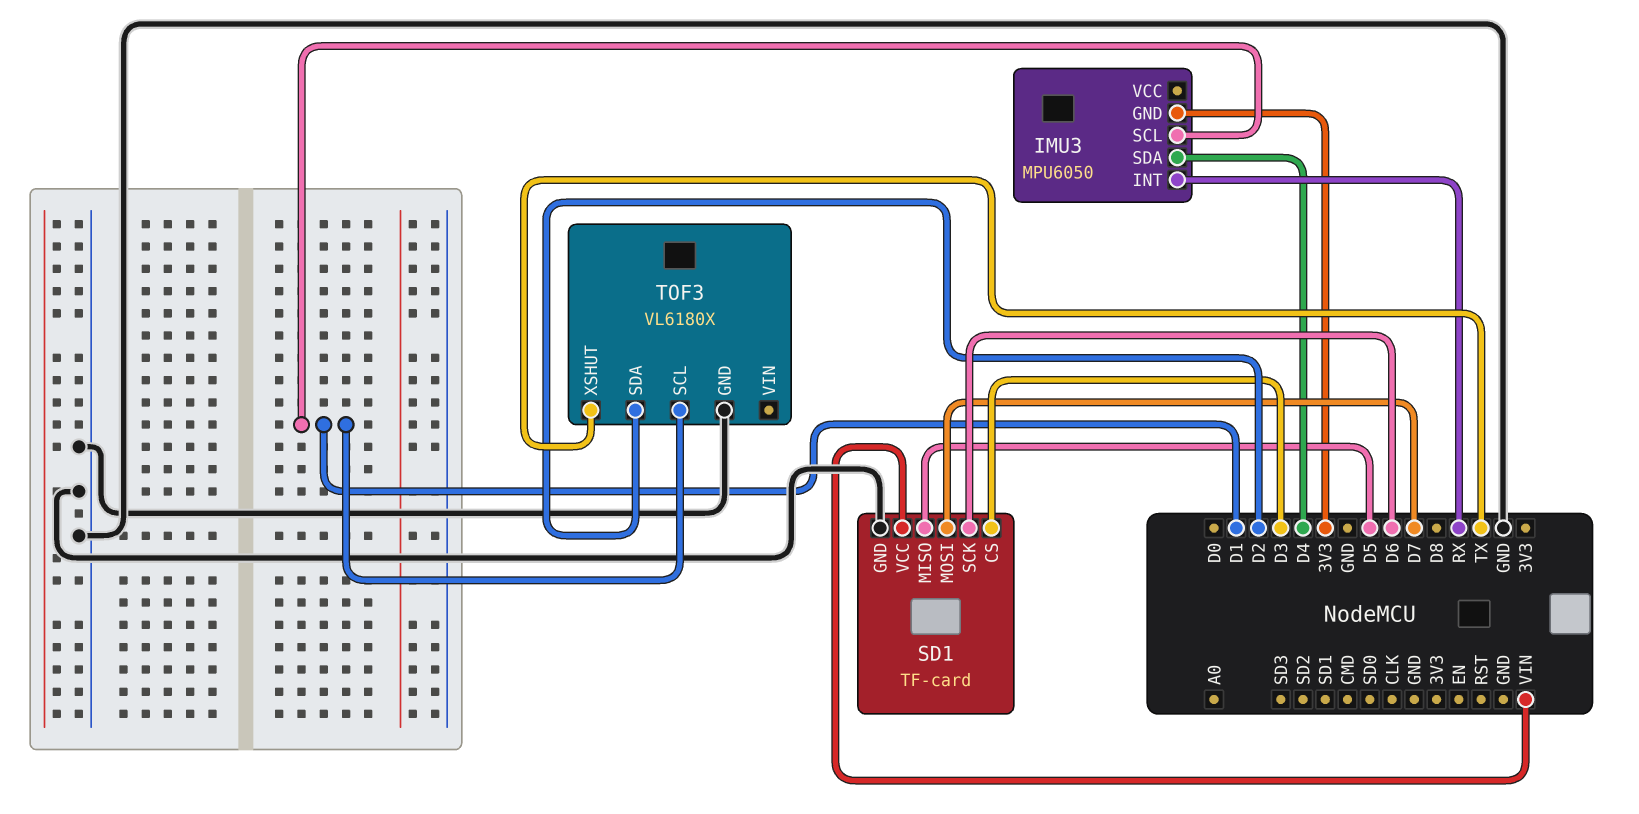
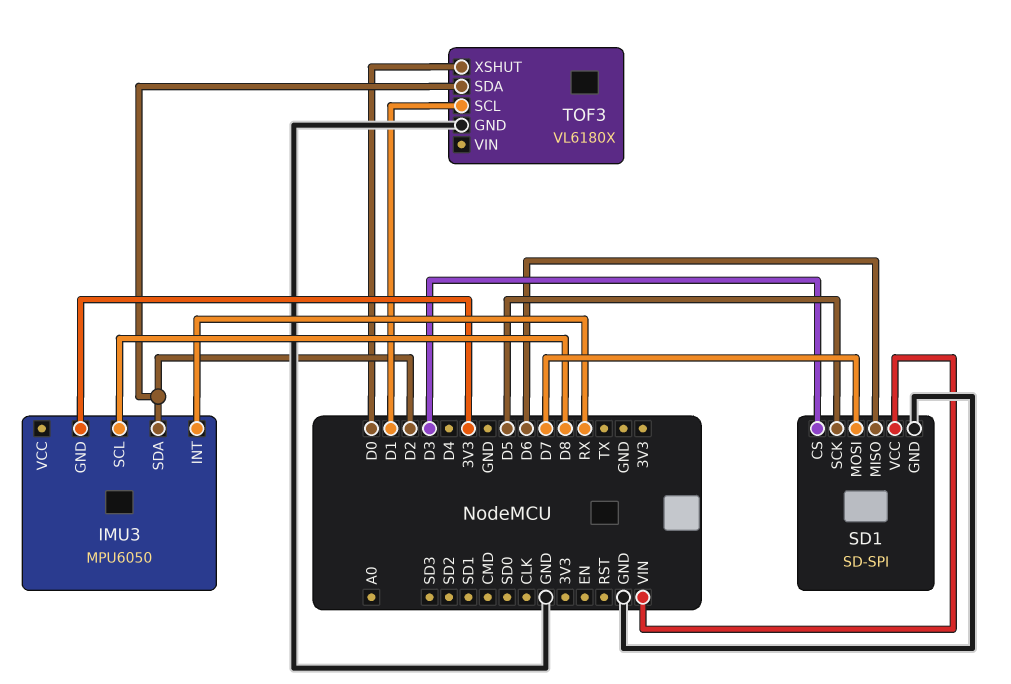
IMU3 pin SCL: D1 -> D8
IMU3 pin SDA: D4 -> D2
SD1: TF-card -> SD-SPI
SD1 pin MISO: D5 -> D6
SD1 pin SCK: D6 -> D5
TOF3 pin XSHUT: TX -> D0

